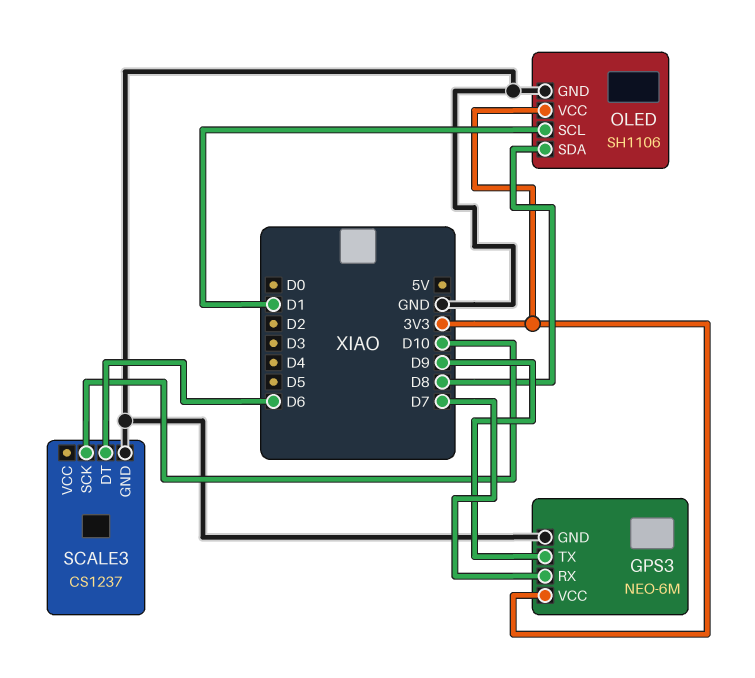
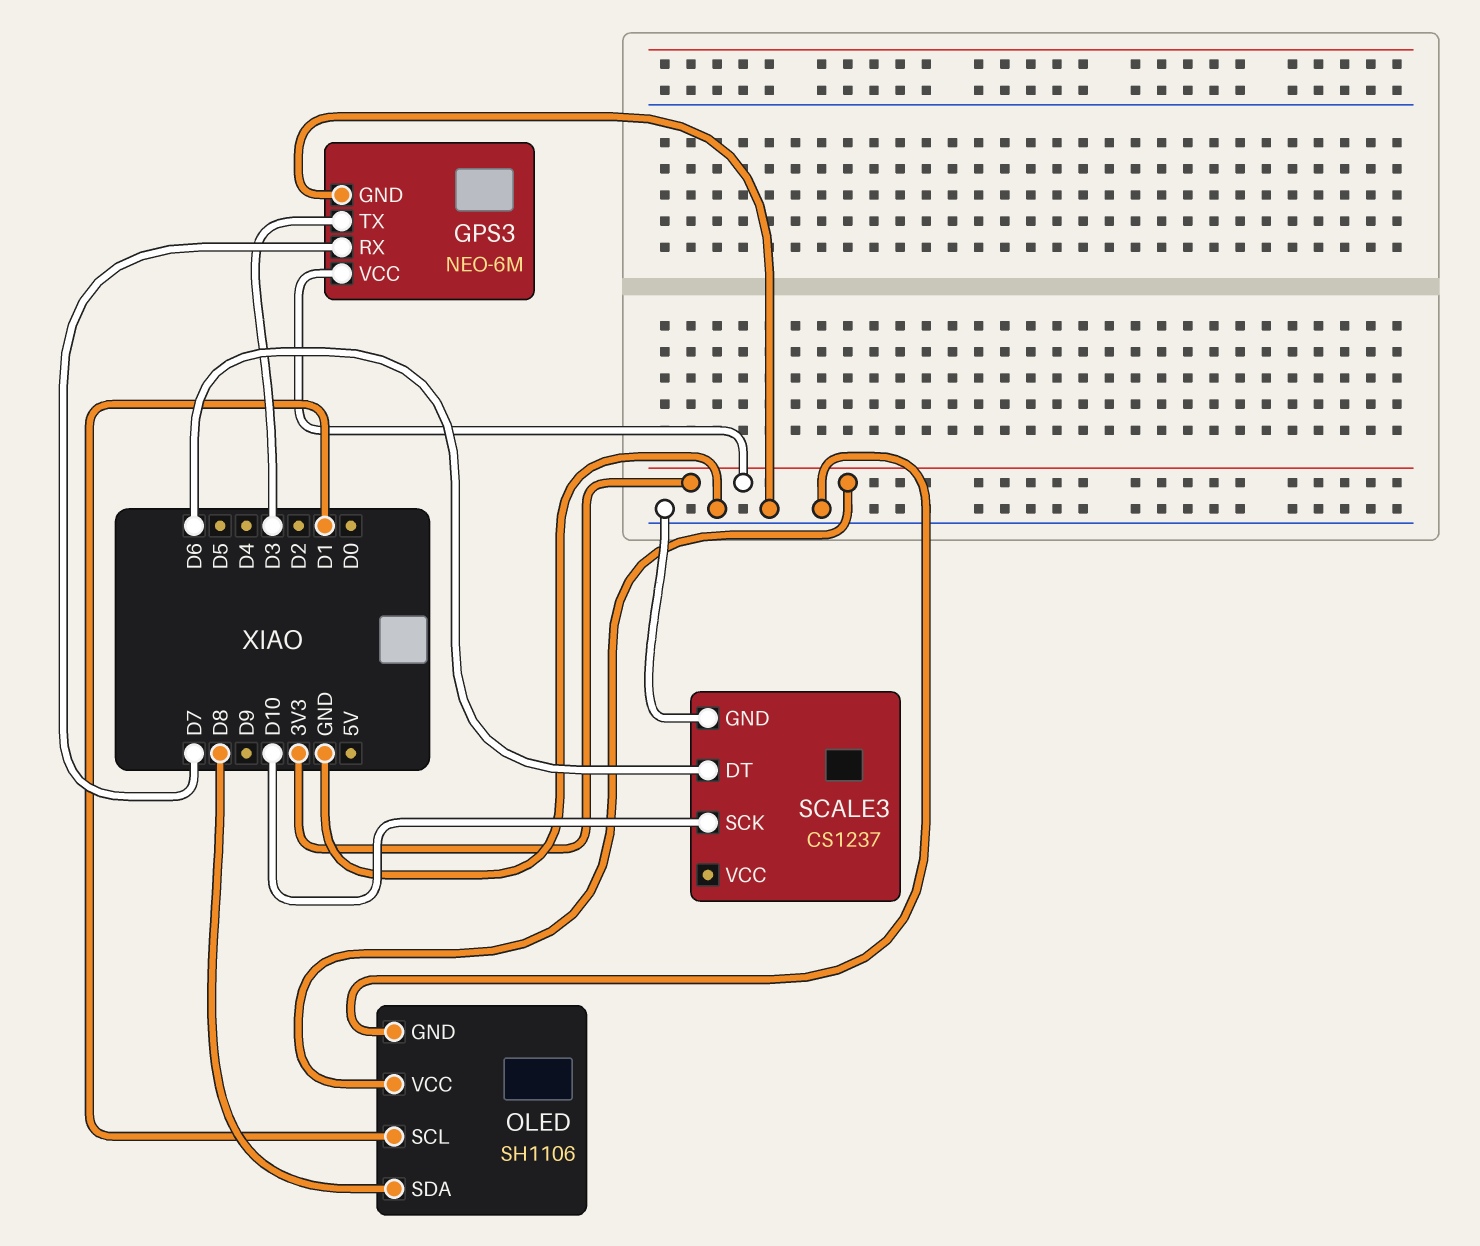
GPS3 pin TX: D9 -> D3

